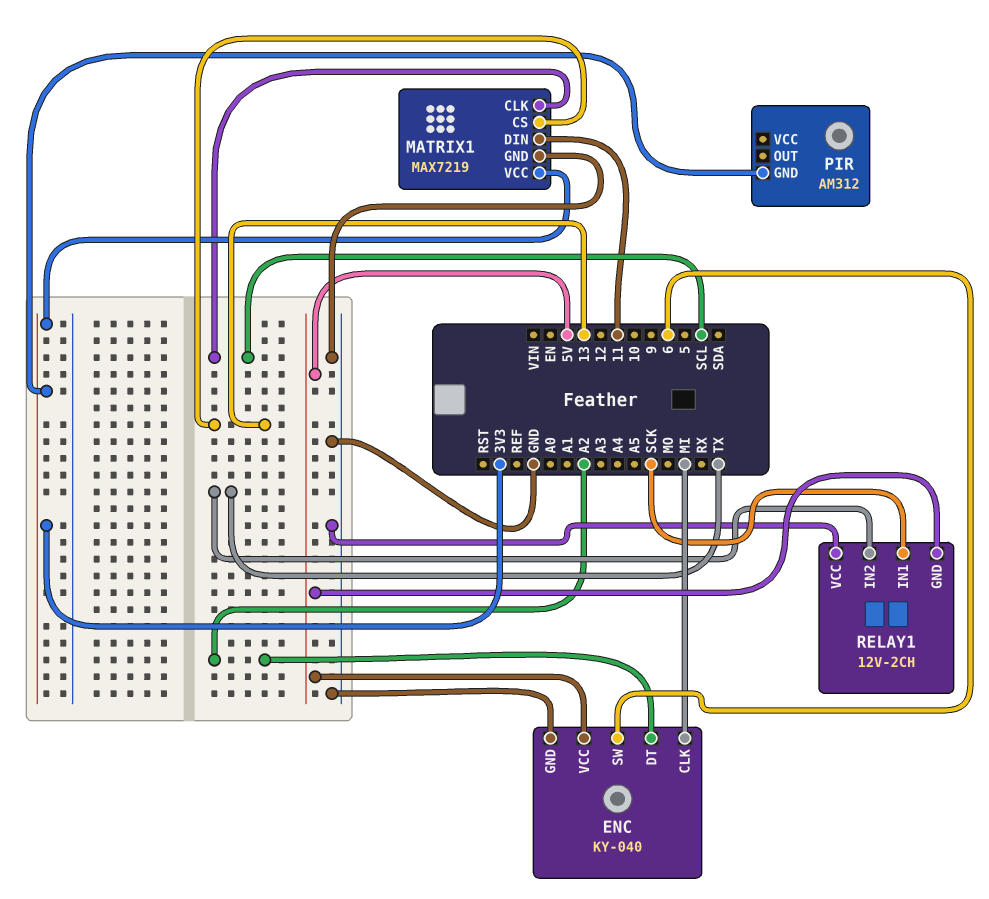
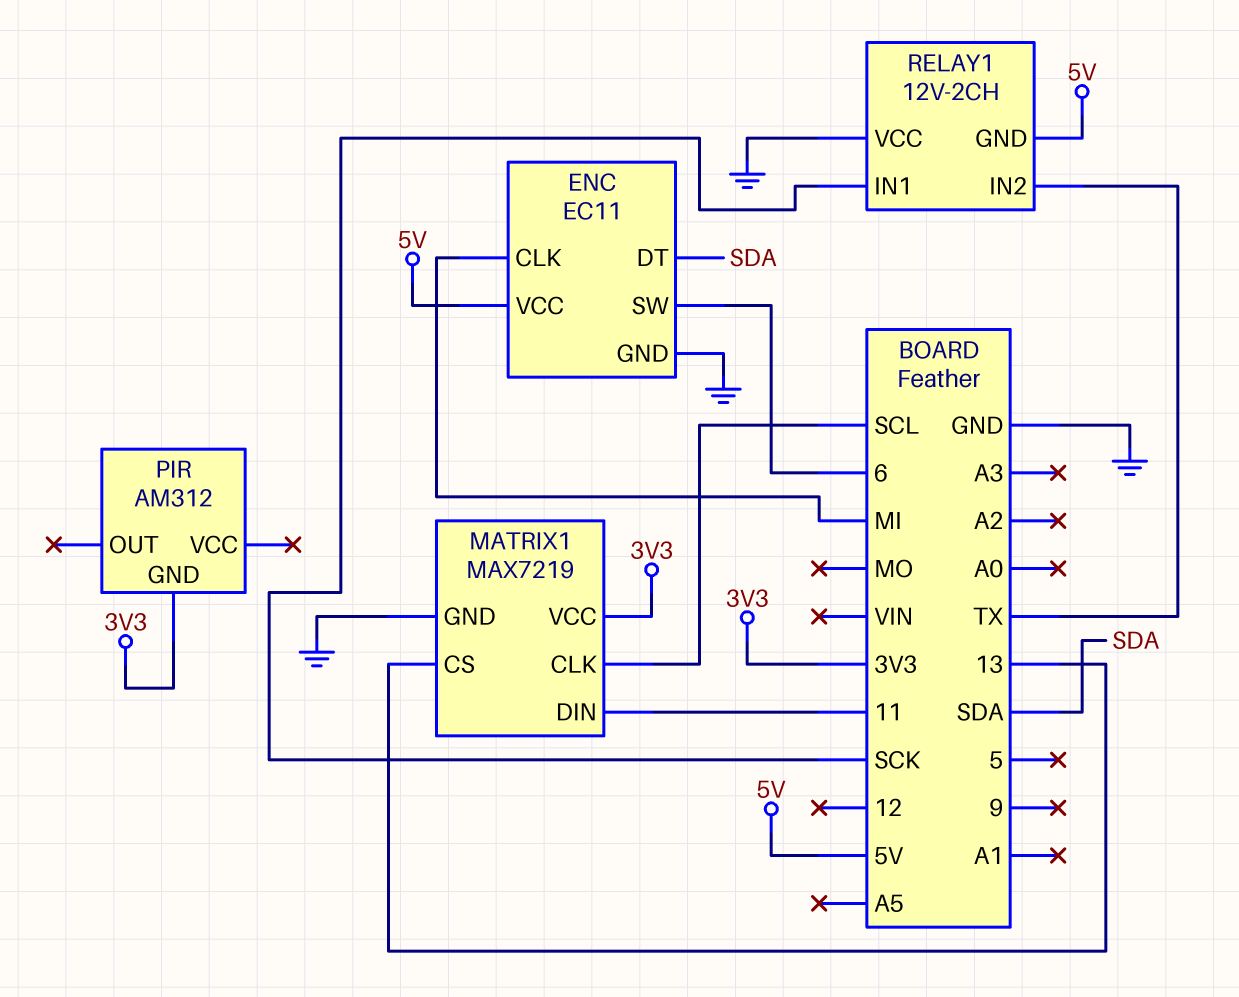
ENC: KY-040 -> EC11
ENC pin DT: A2 -> SDA

